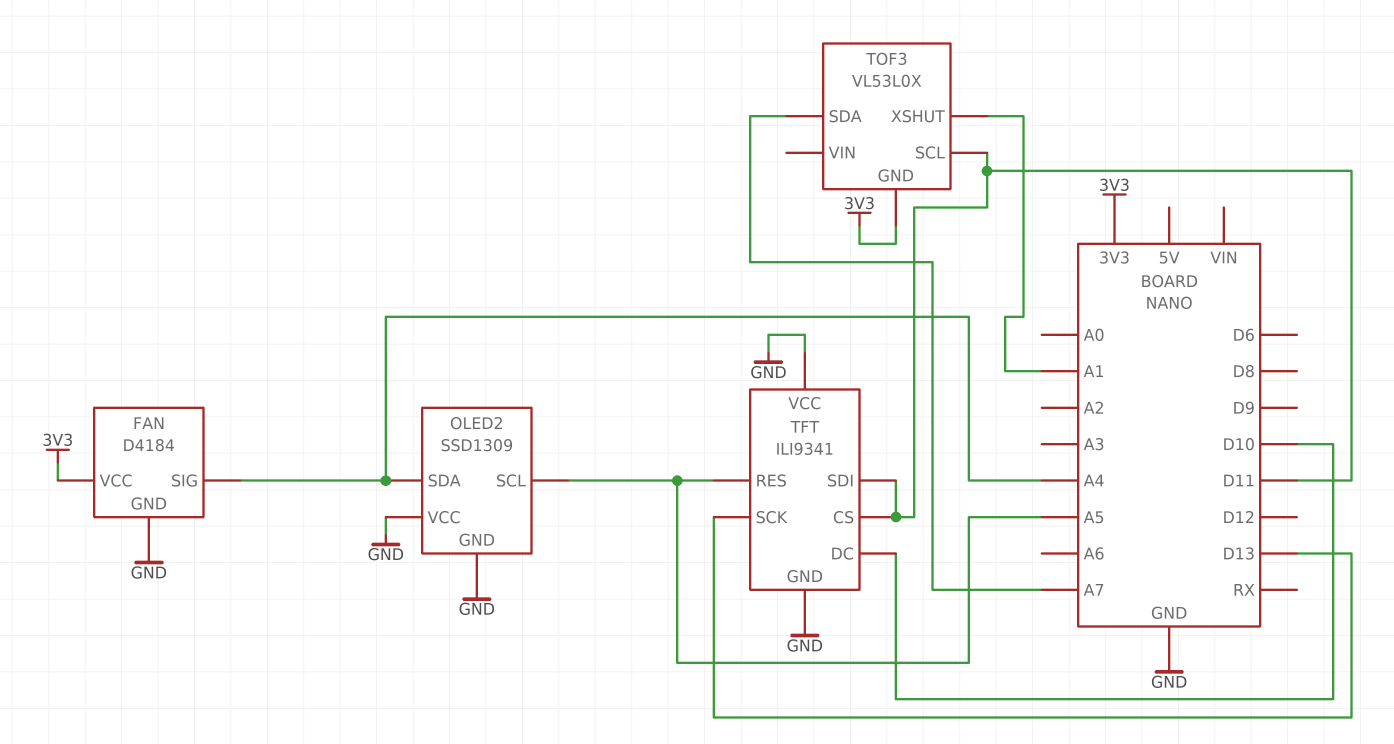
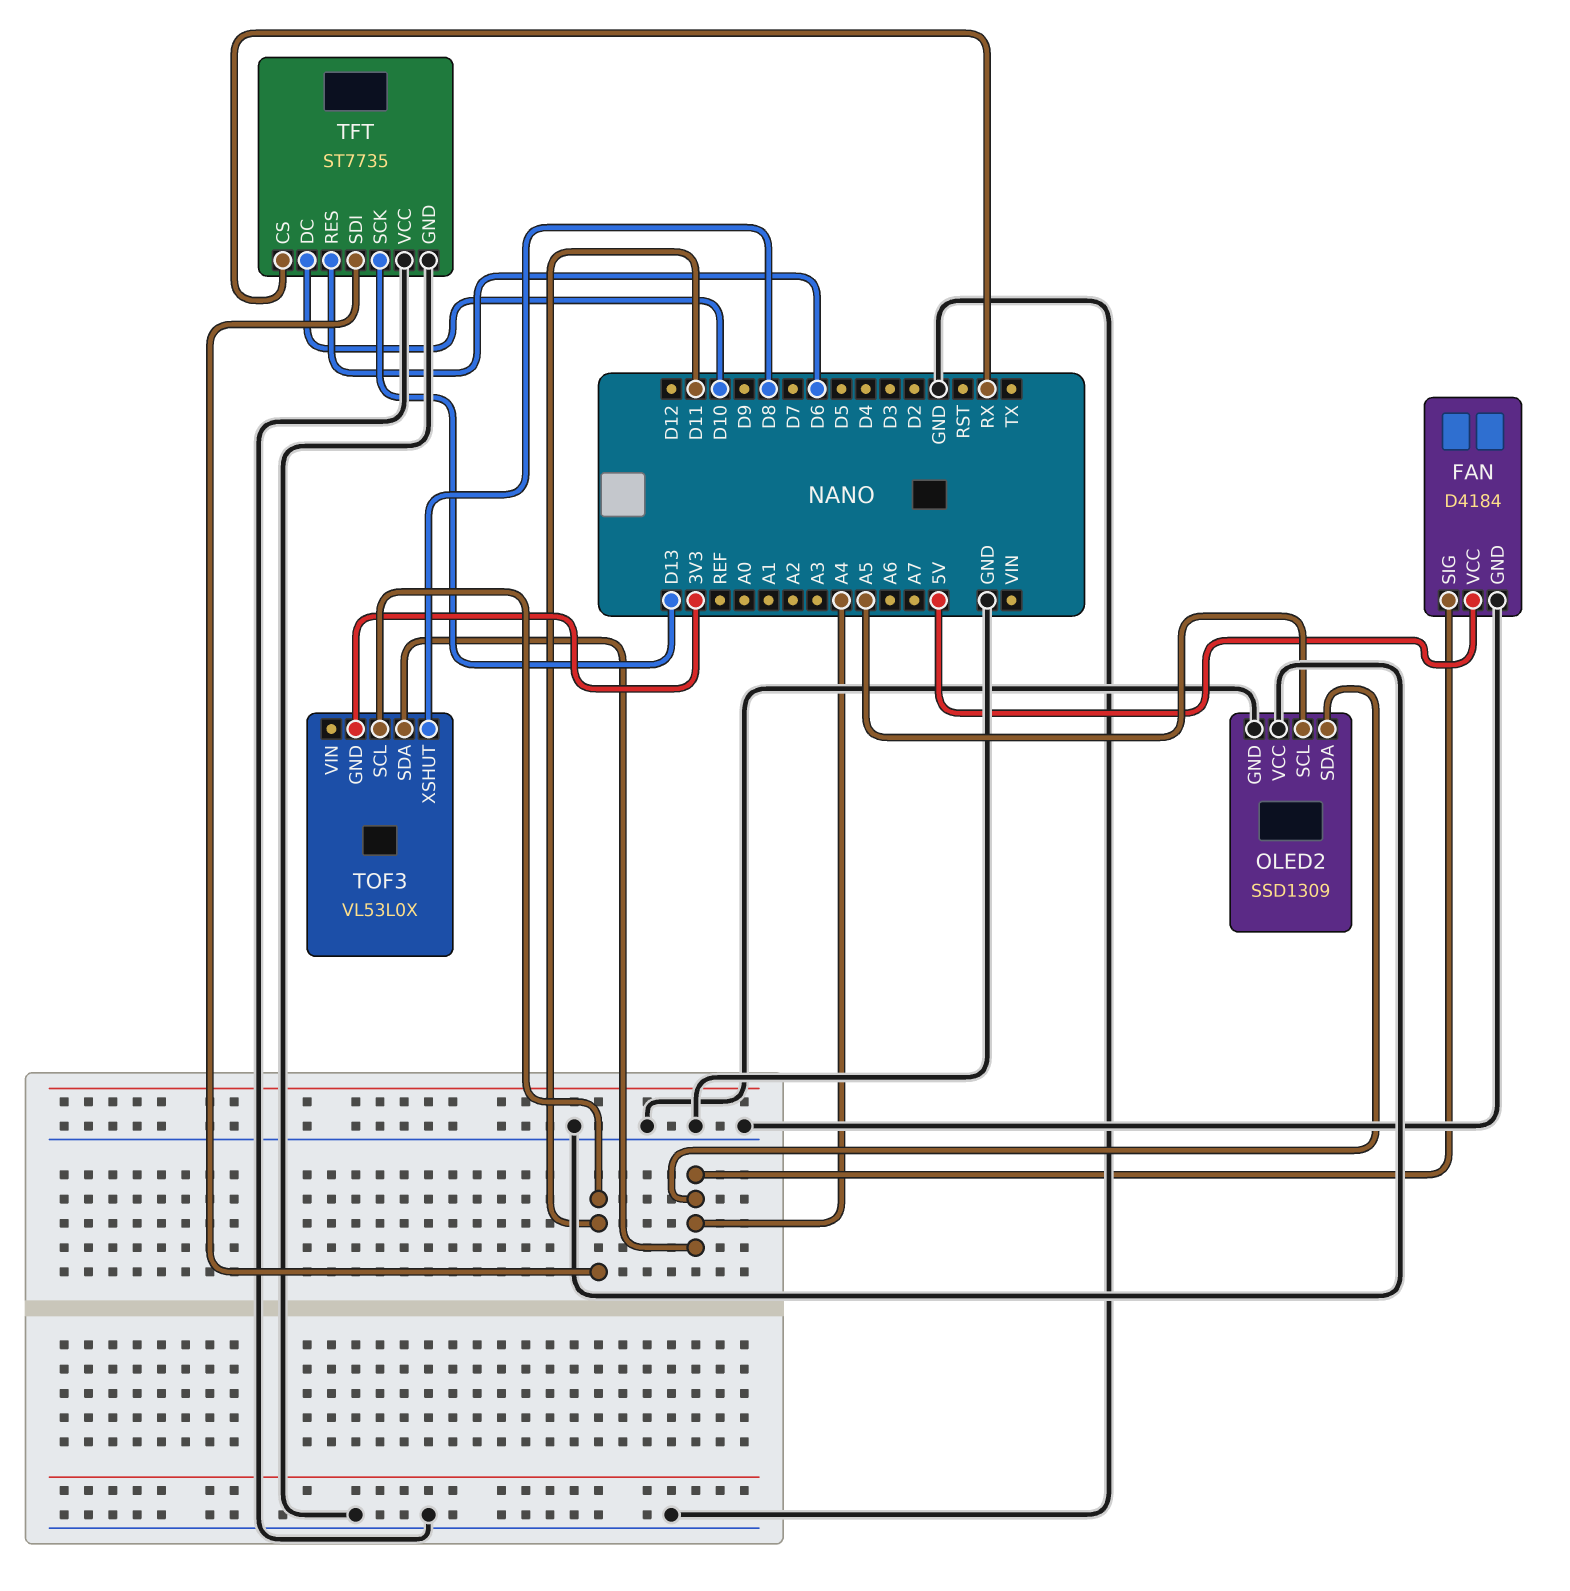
FAN pin VCC: 3V3 -> 5V
TFT: ILI9341 -> ST7735
TFT pin CS: D11 -> RX
TFT pin RES: A5 -> D6
TOF3 pin SDA: A7 -> A4
TOF3 pin XSHUT: A1 -> D8

